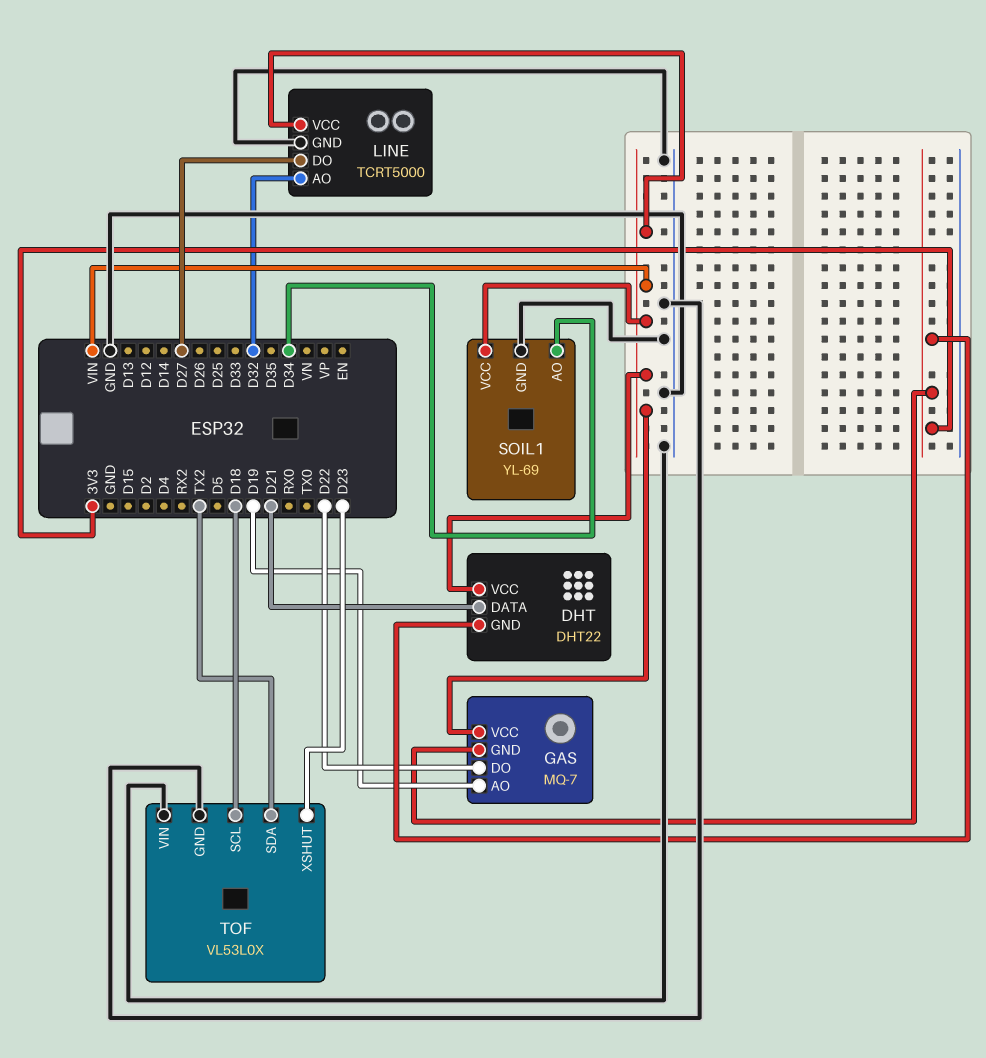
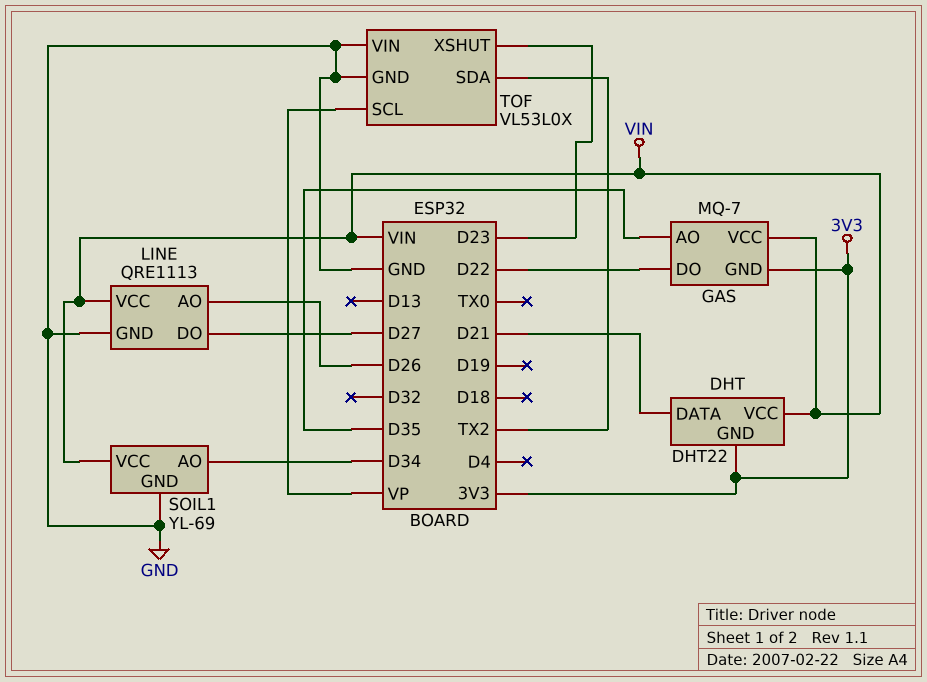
GAS pin AO: D19 -> D35
LINE: TCRT5000 -> QRE1113
LINE pin AO: D32 -> D26
TOF pin SCL: D18 -> VP

